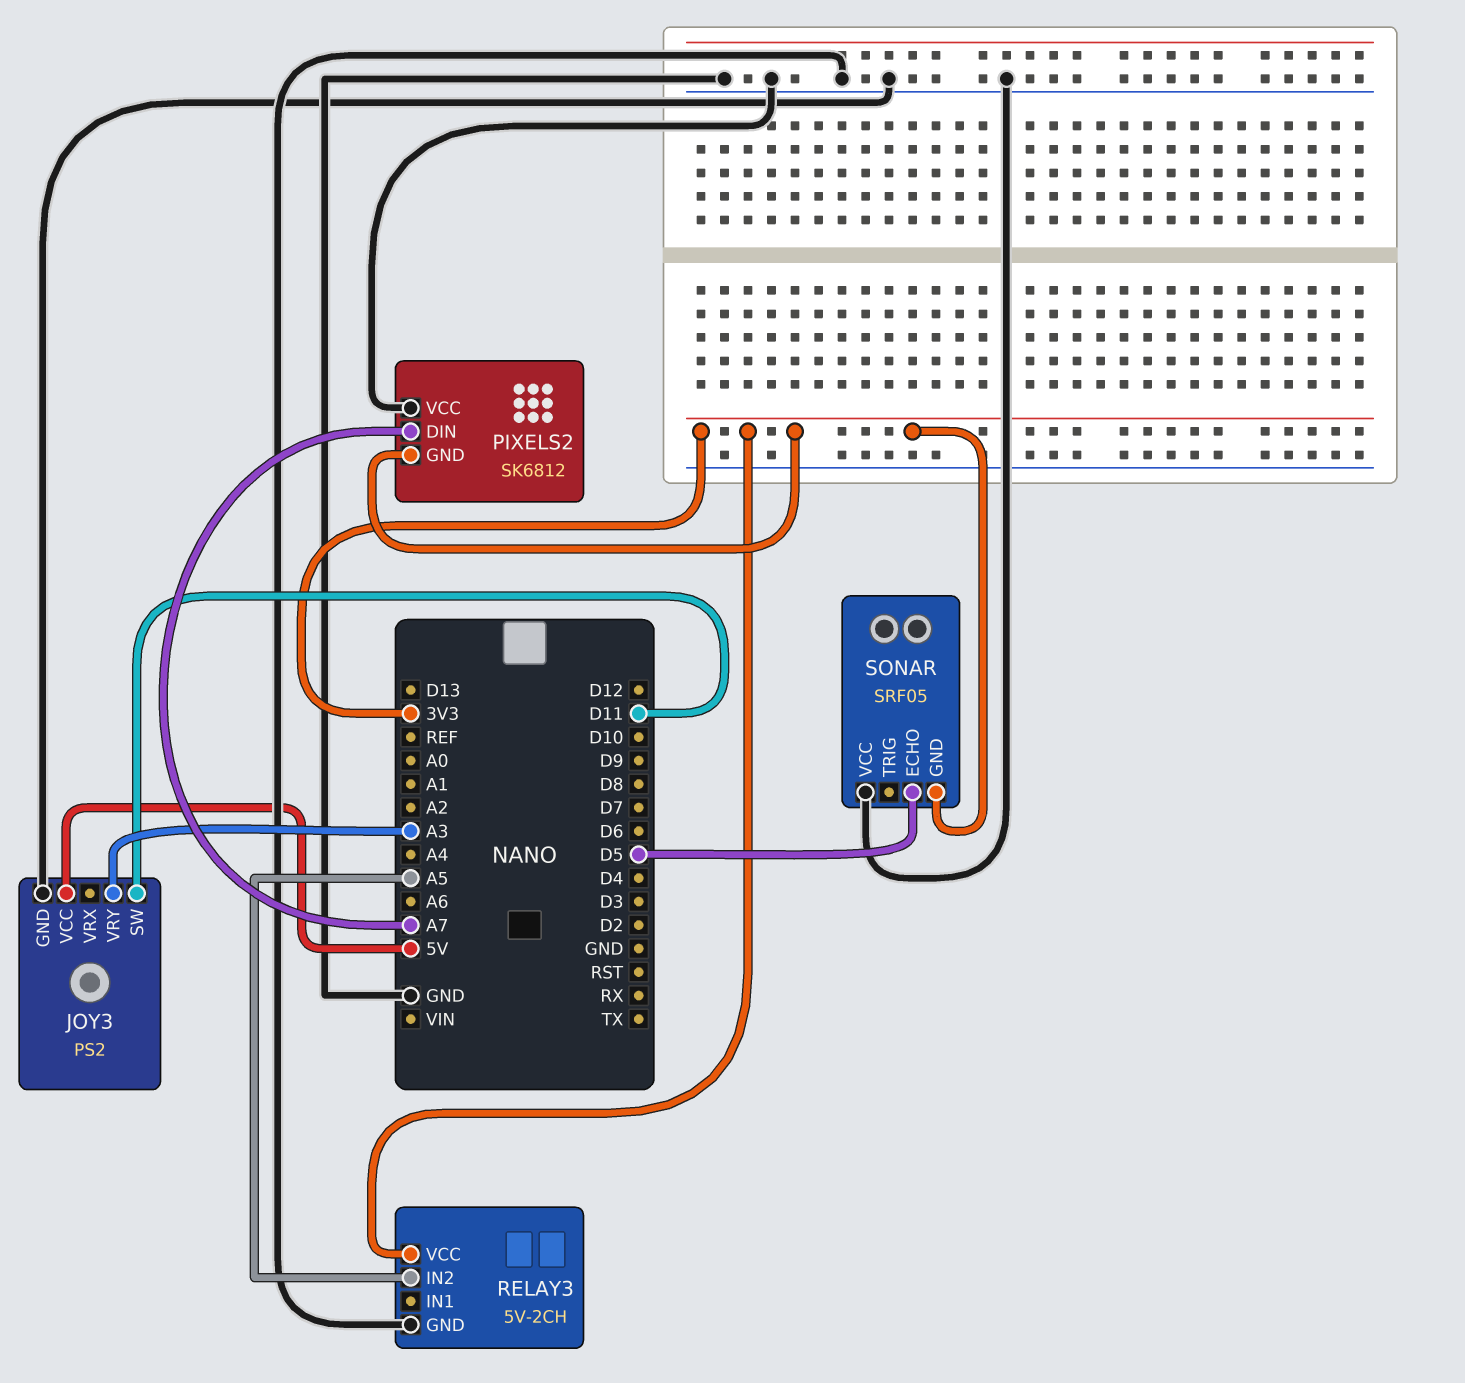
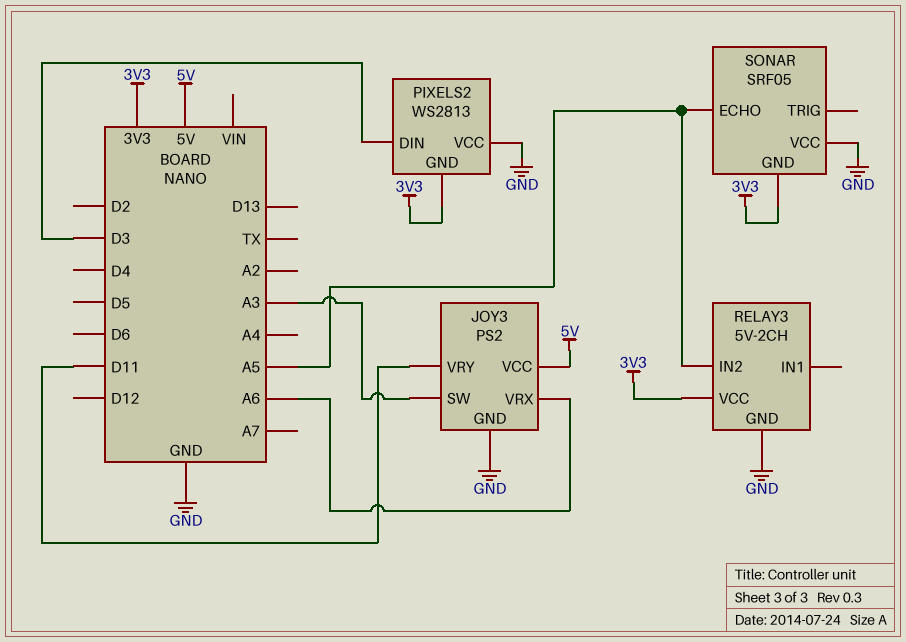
JOY3 pin SW: D11 -> A3
JOY3 pin VRX: none -> A6
JOY3 pin VRY: A3 -> D11
PIXELS2: SK6812 -> WS2813
PIXELS2 pin DIN: A7 -> D3
SONAR pin ECHO: D5 -> A5

